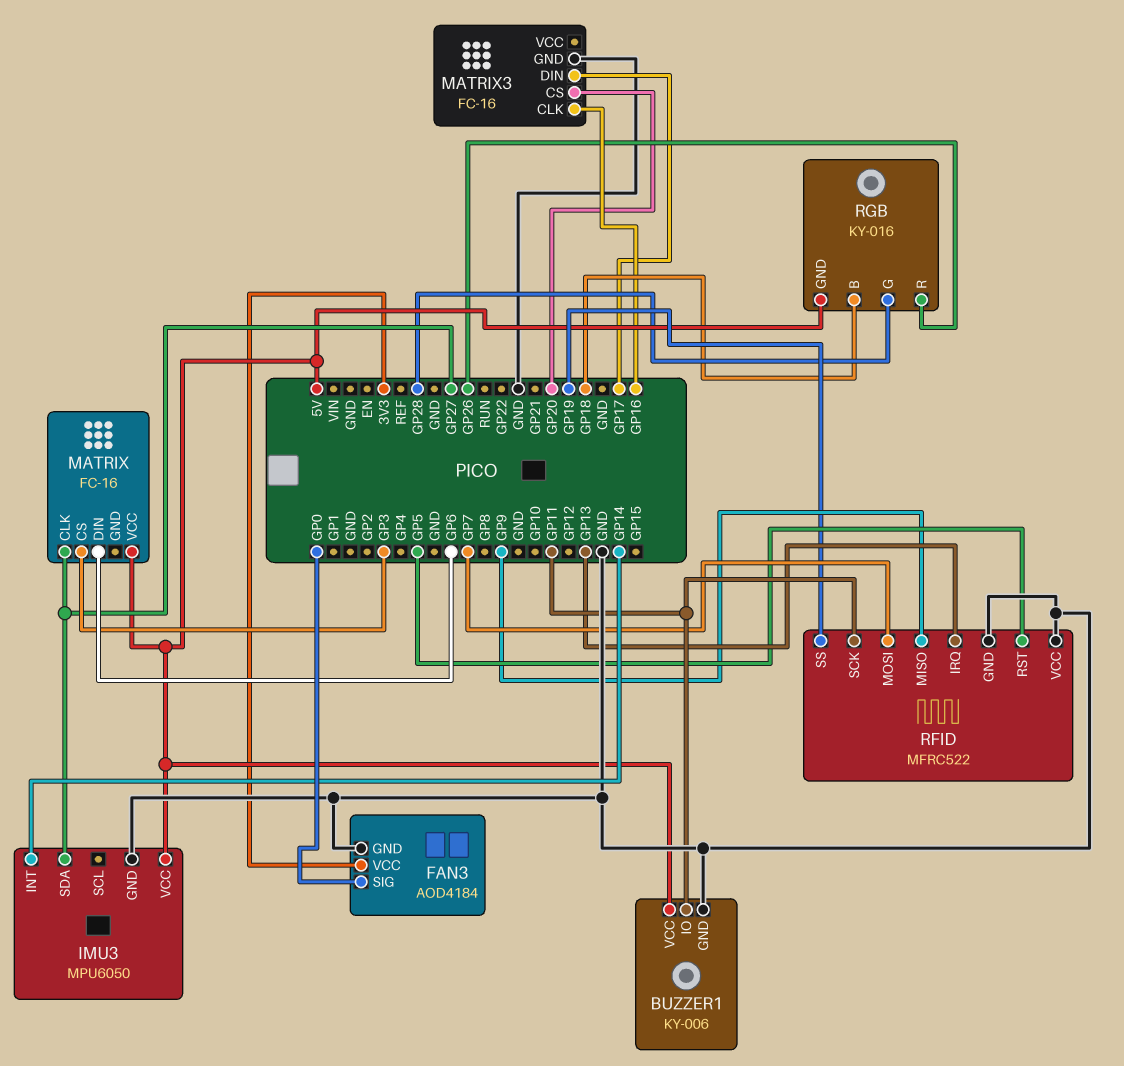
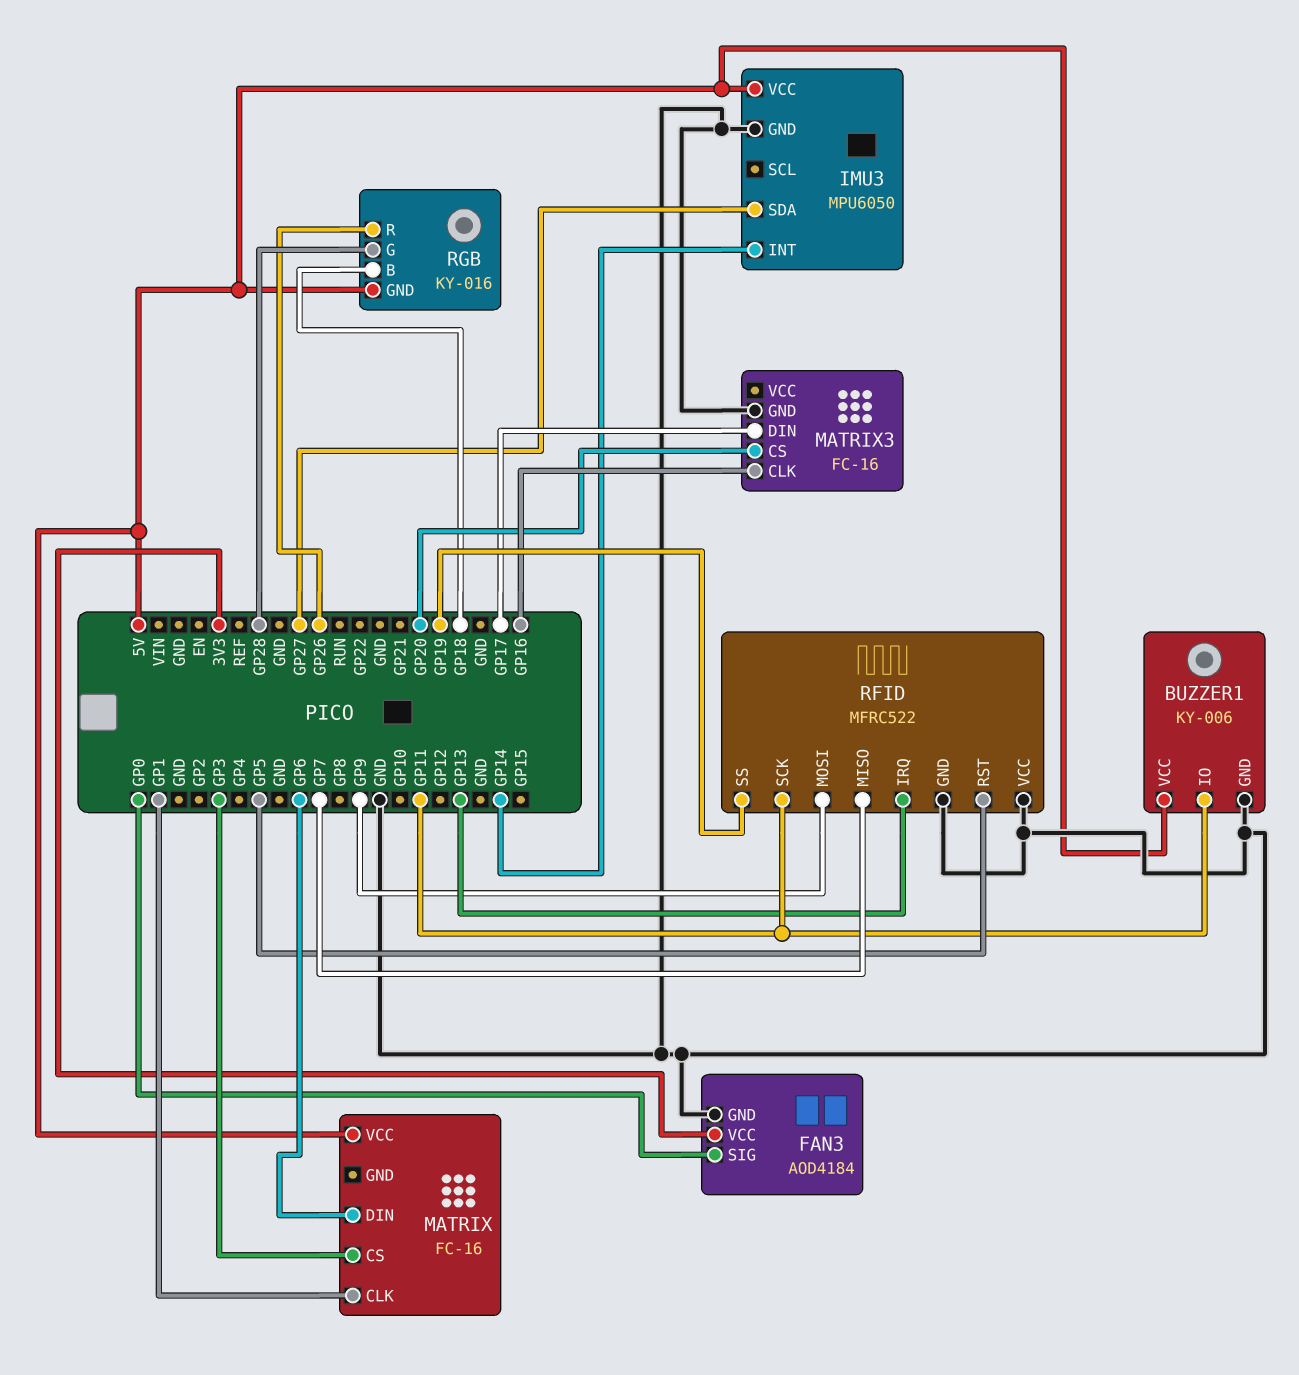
MATRIX pin CLK: GP27 -> GP1
RFID pin MISO: GP9 -> GP7
RFID pin MOSI: GP7 -> GP9

